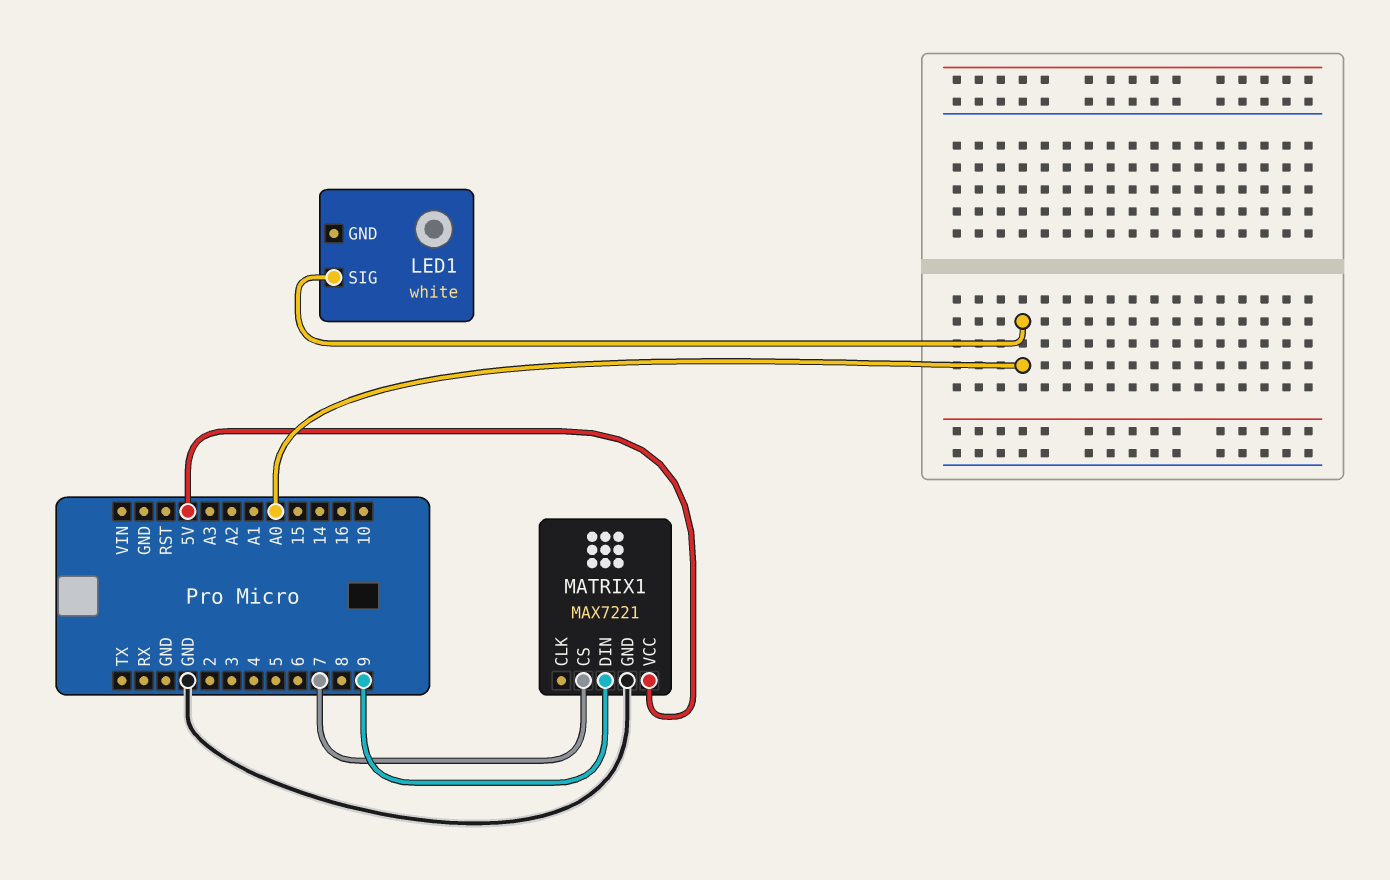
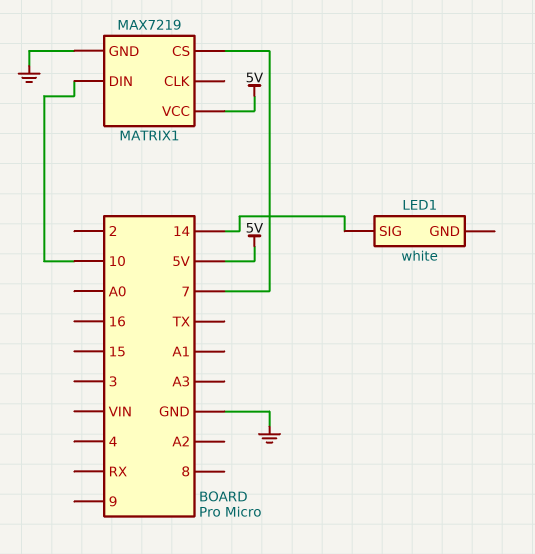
LED1 pin SIG: A0 -> 14
MATRIX1: MAX7221 -> MAX7219
MATRIX1 pin DIN: 9 -> 10

